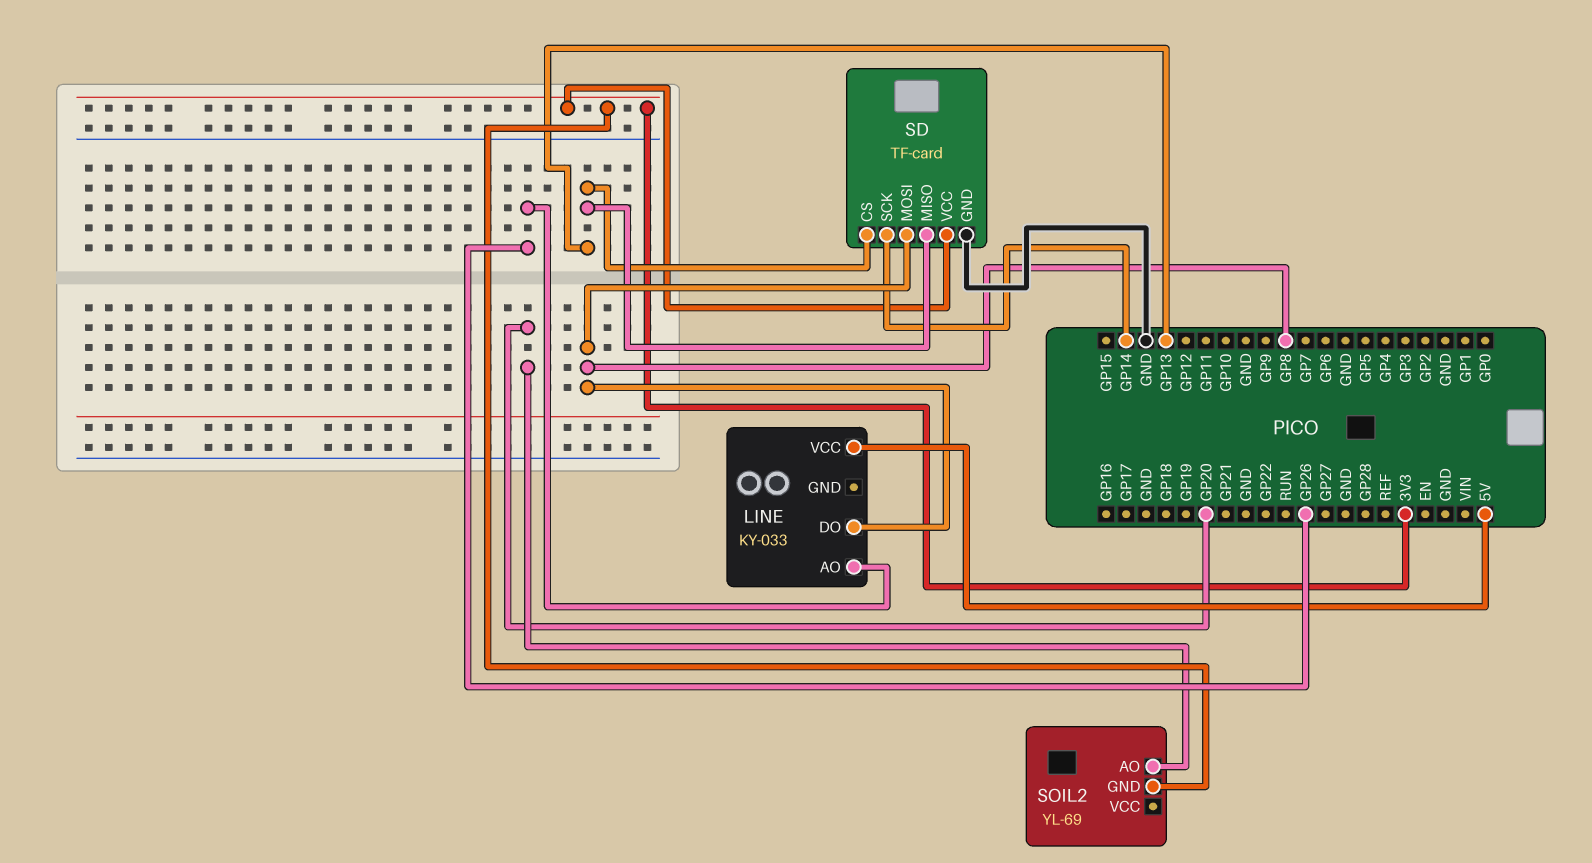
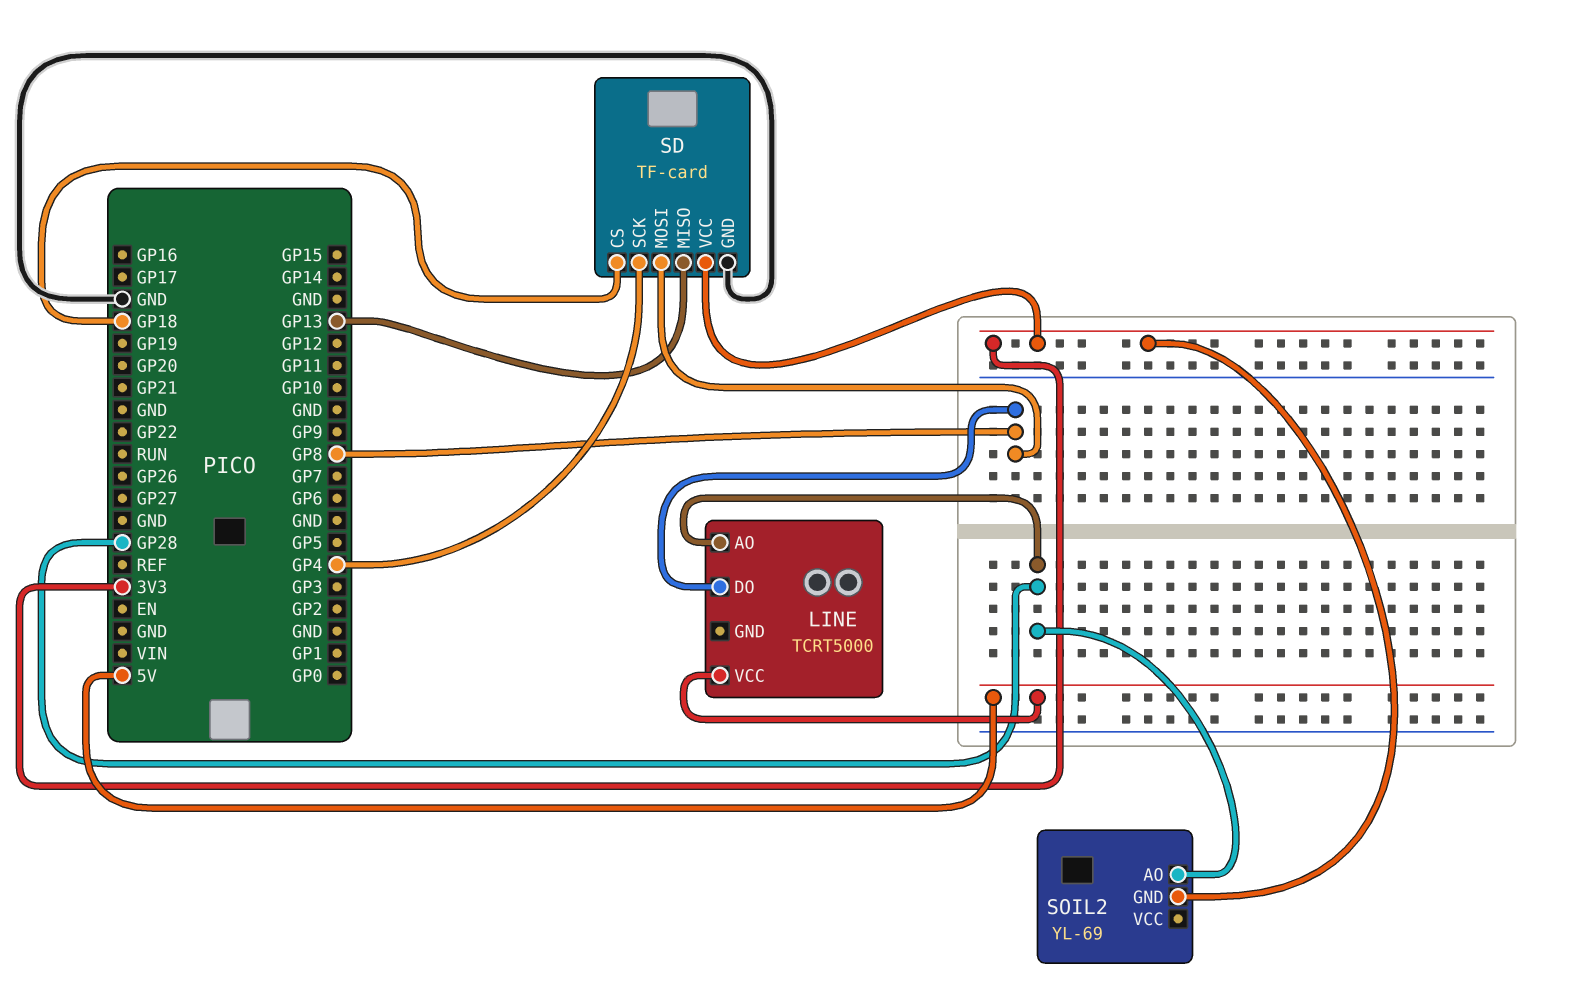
LINE: KY-033 -> TCRT5000
LINE pin AO: GP26 -> GP28
SD pin CS: GP13 -> GP18
SD pin SCK: GP14 -> GP4
SOIL2 pin AO: GP20 -> GP28

